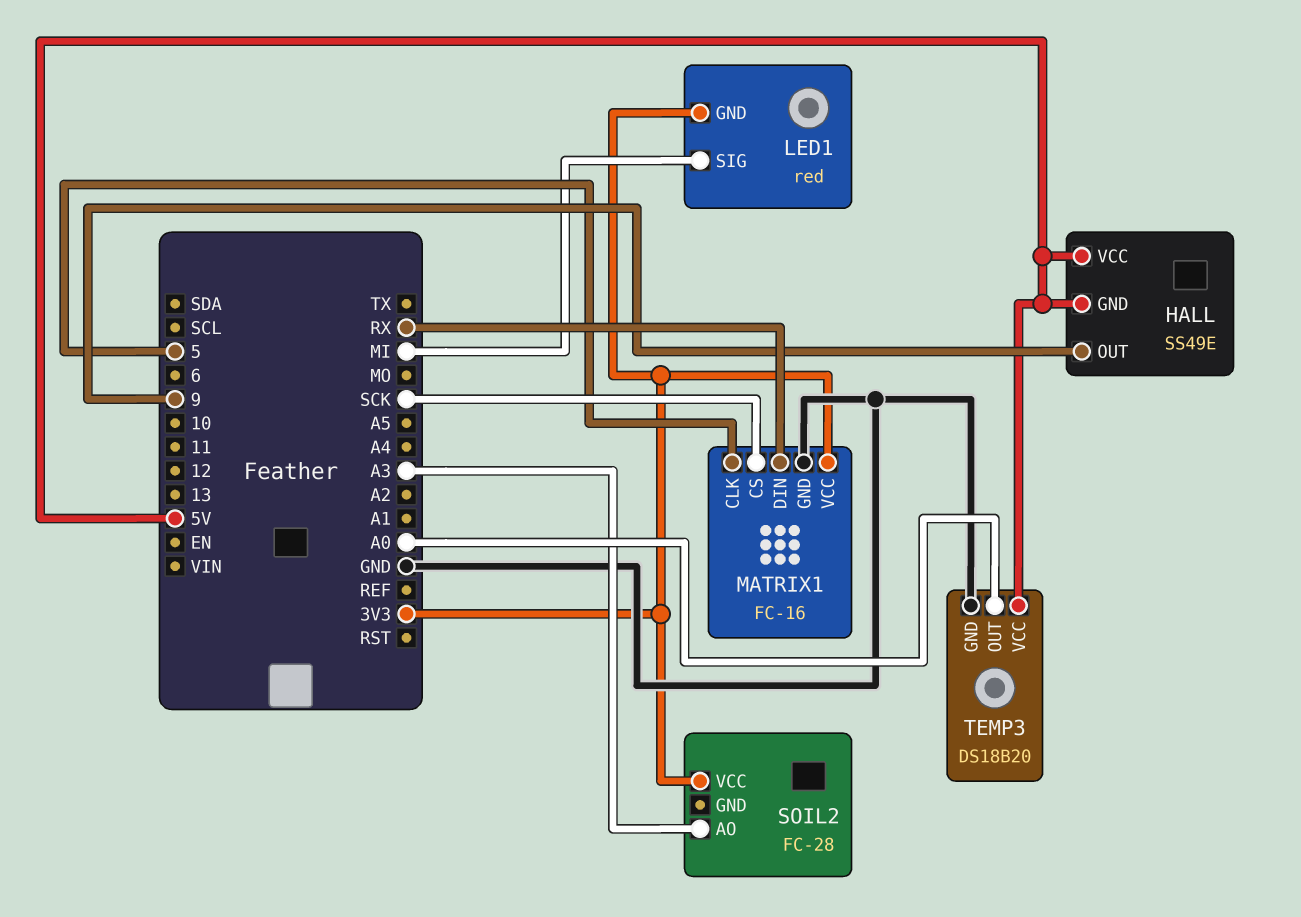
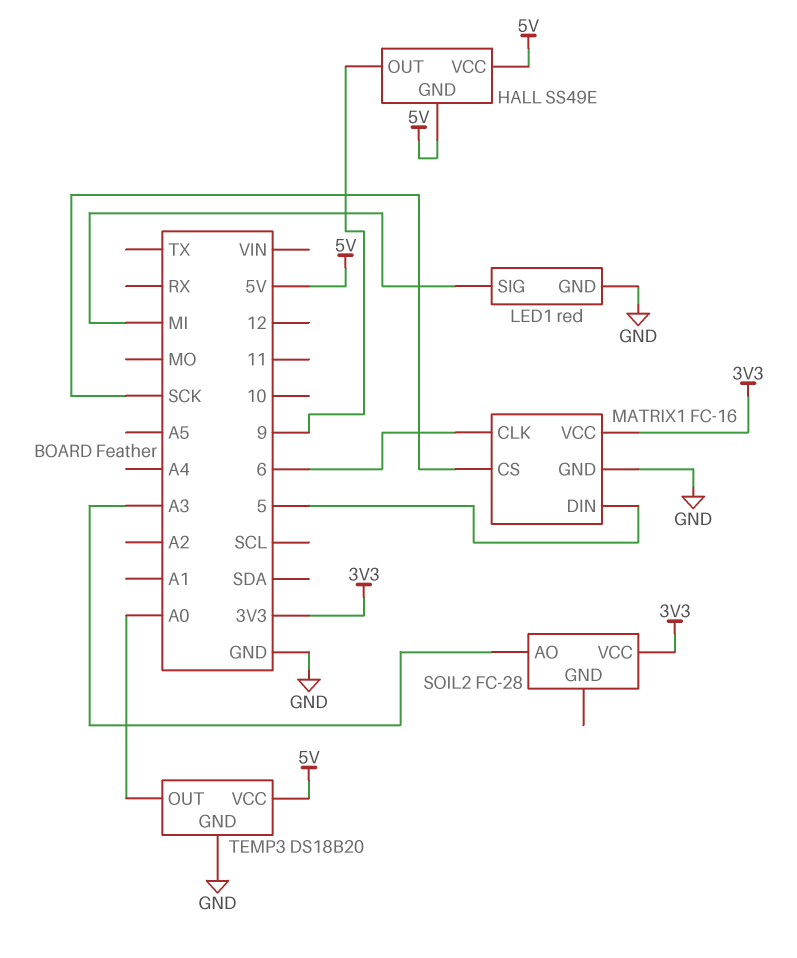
LED1 pin GND: 3V3 -> GND
MATRIX1 pin CLK: 5 -> 6
MATRIX1 pin DIN: RX -> 5

